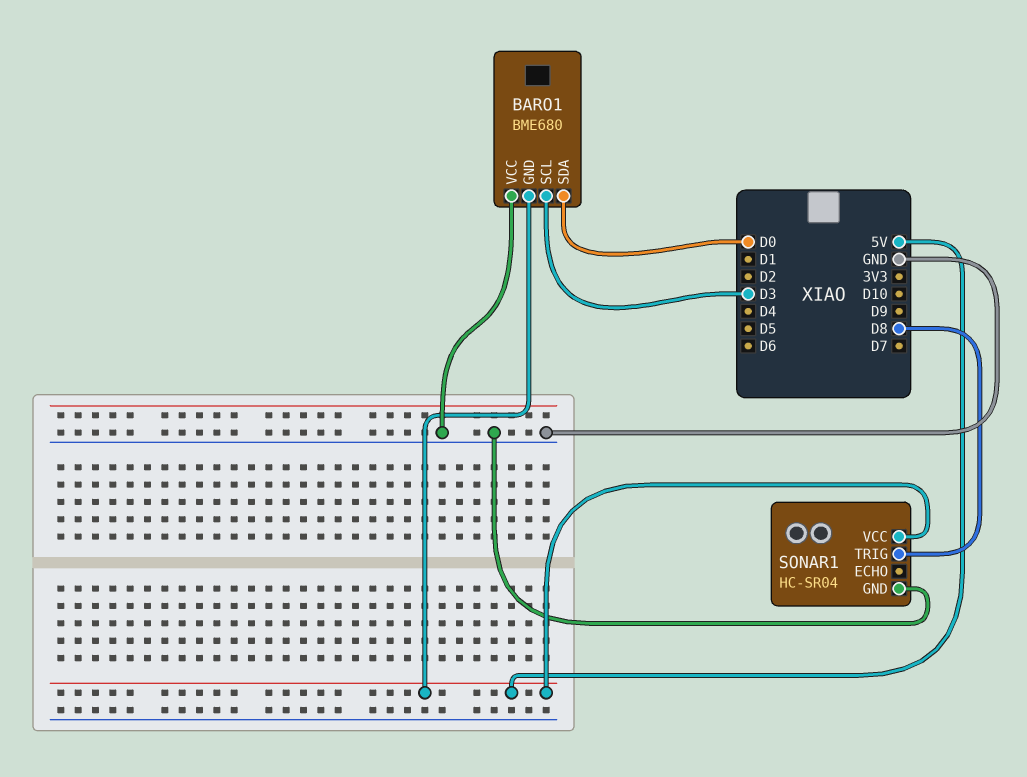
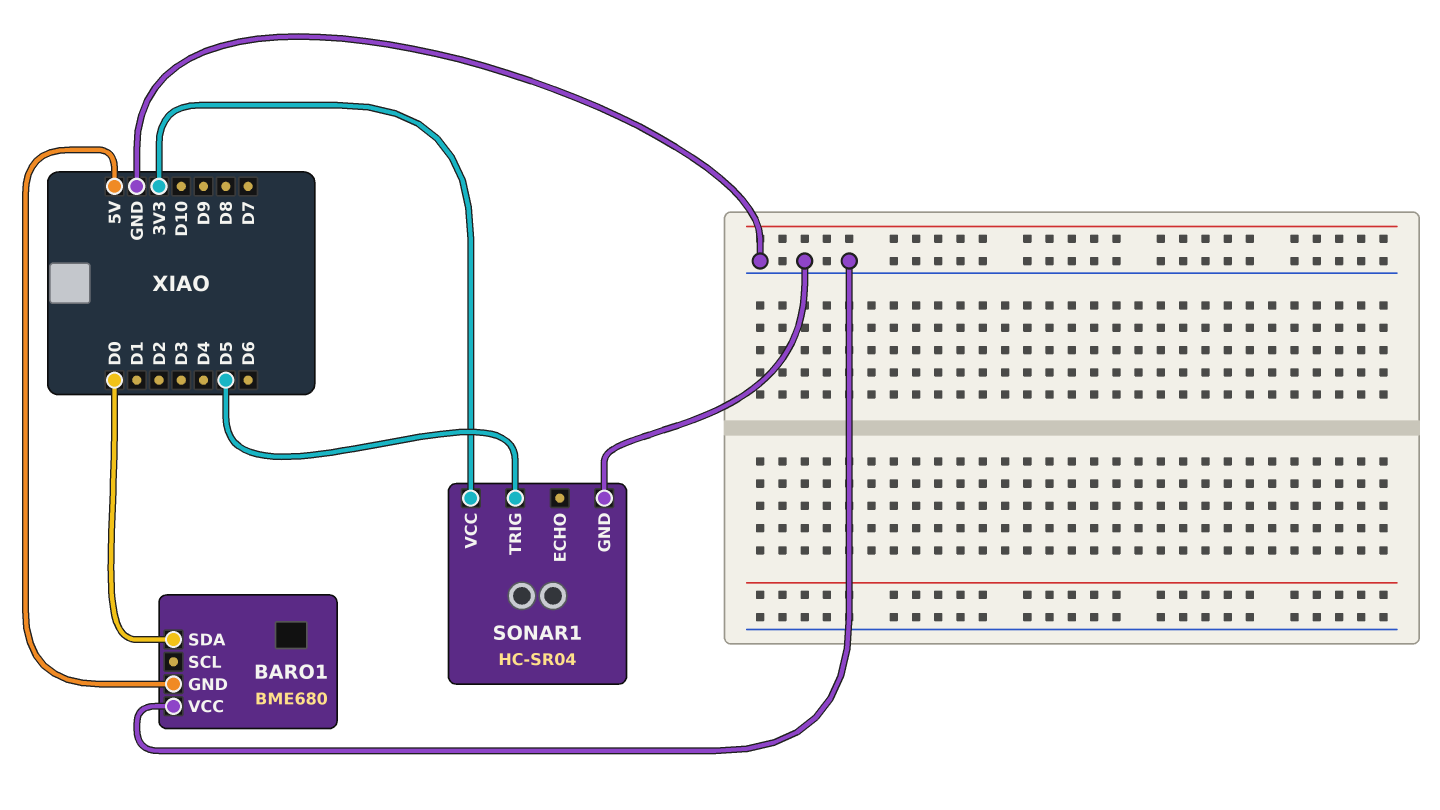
BARO1 pin SCL: D3 -> none
SONAR1 pin TRIG: D8 -> D5
SONAR1 pin VCC: 5V -> 3V3

